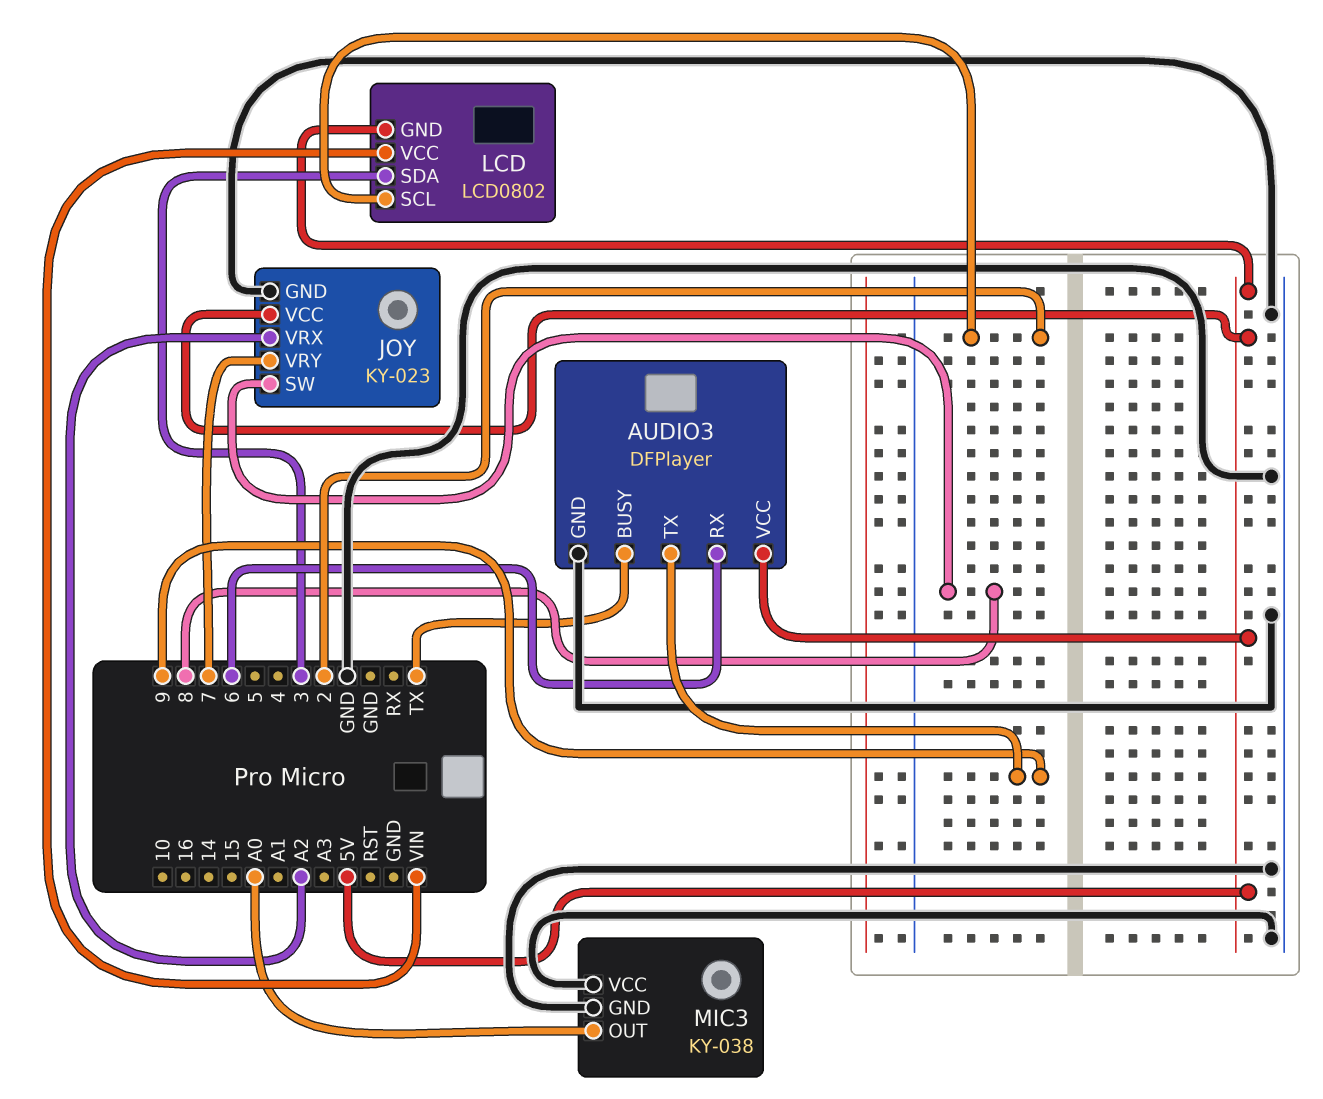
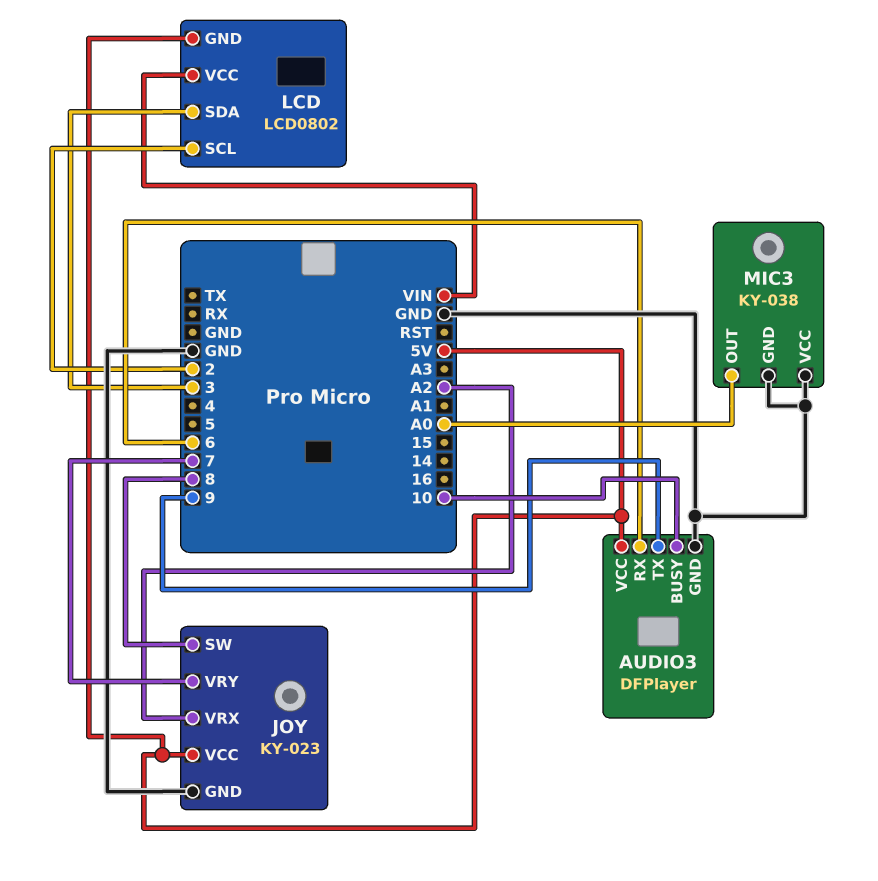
AUDIO3 pin BUSY: TX -> 10

